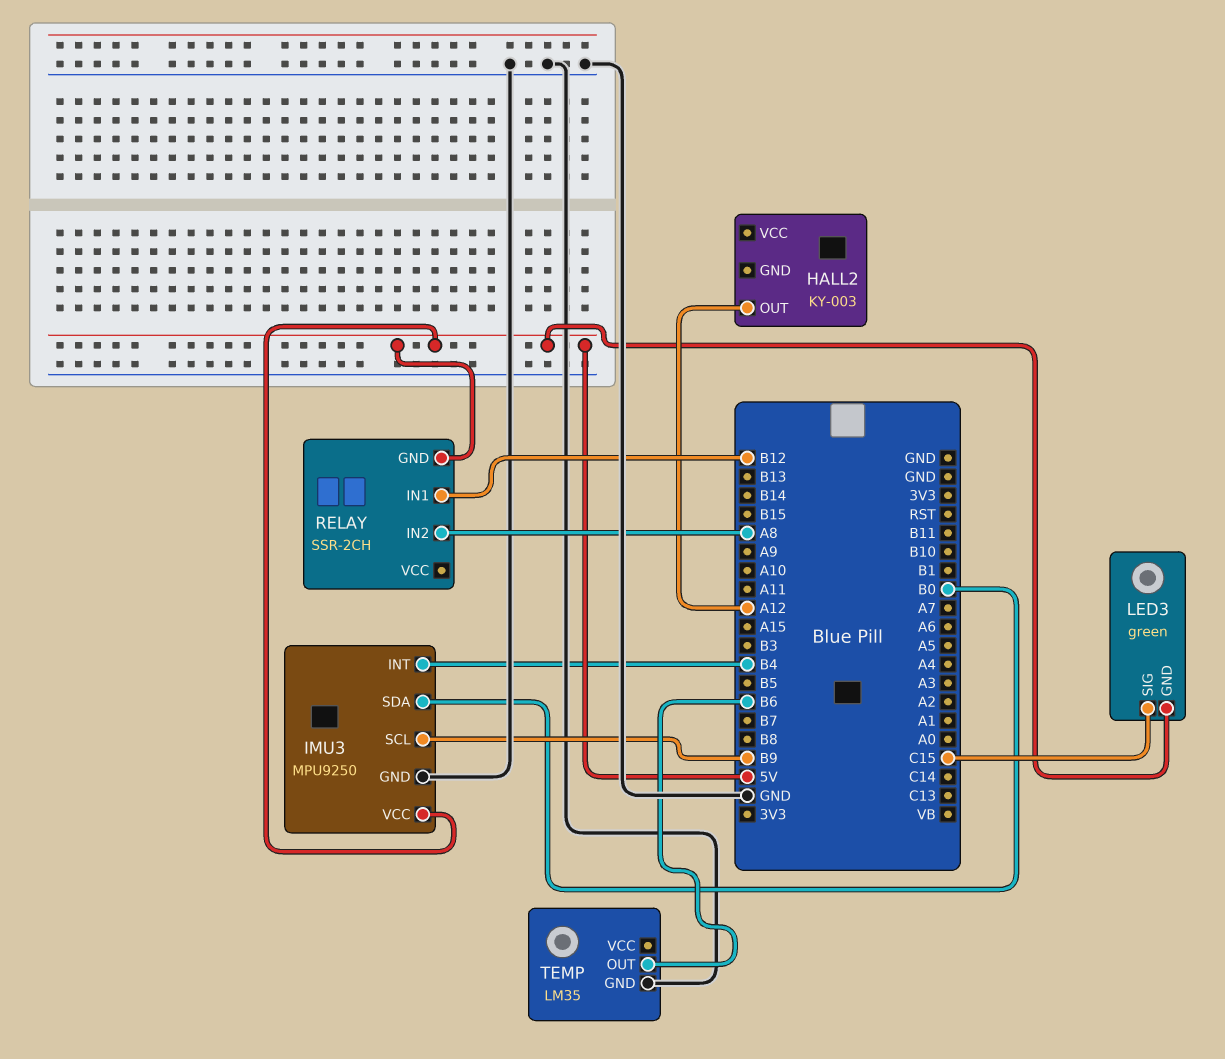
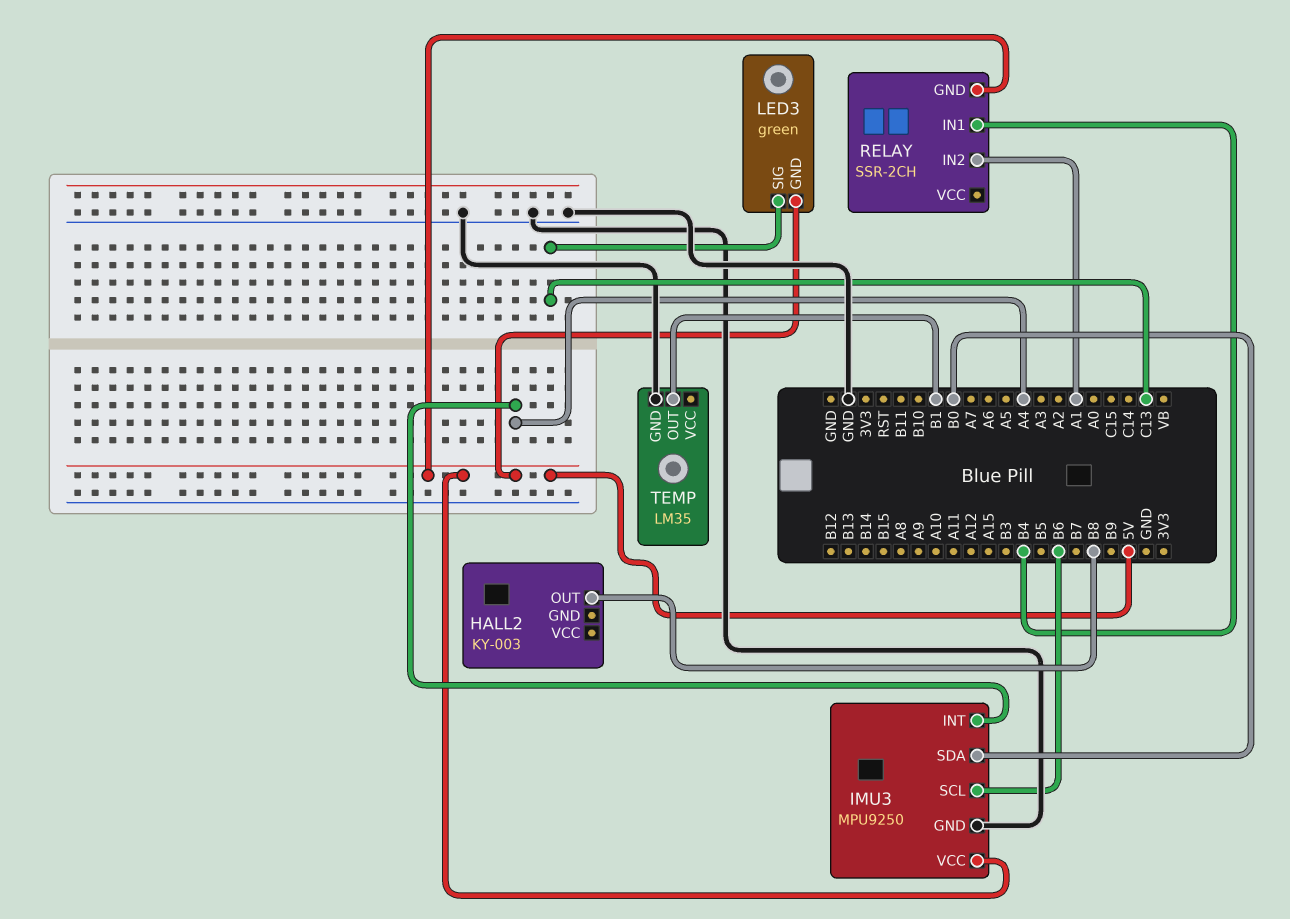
HALL2 pin OUT: A12 -> B8
IMU3 pin INT: B4 -> A4
IMU3 pin SCL: B9 -> B6
LED3 pin SIG: C15 -> C13
RELAY pin IN1: B12 -> B4
RELAY pin IN2: A8 -> A1
TEMP pin OUT: B6 -> B1

